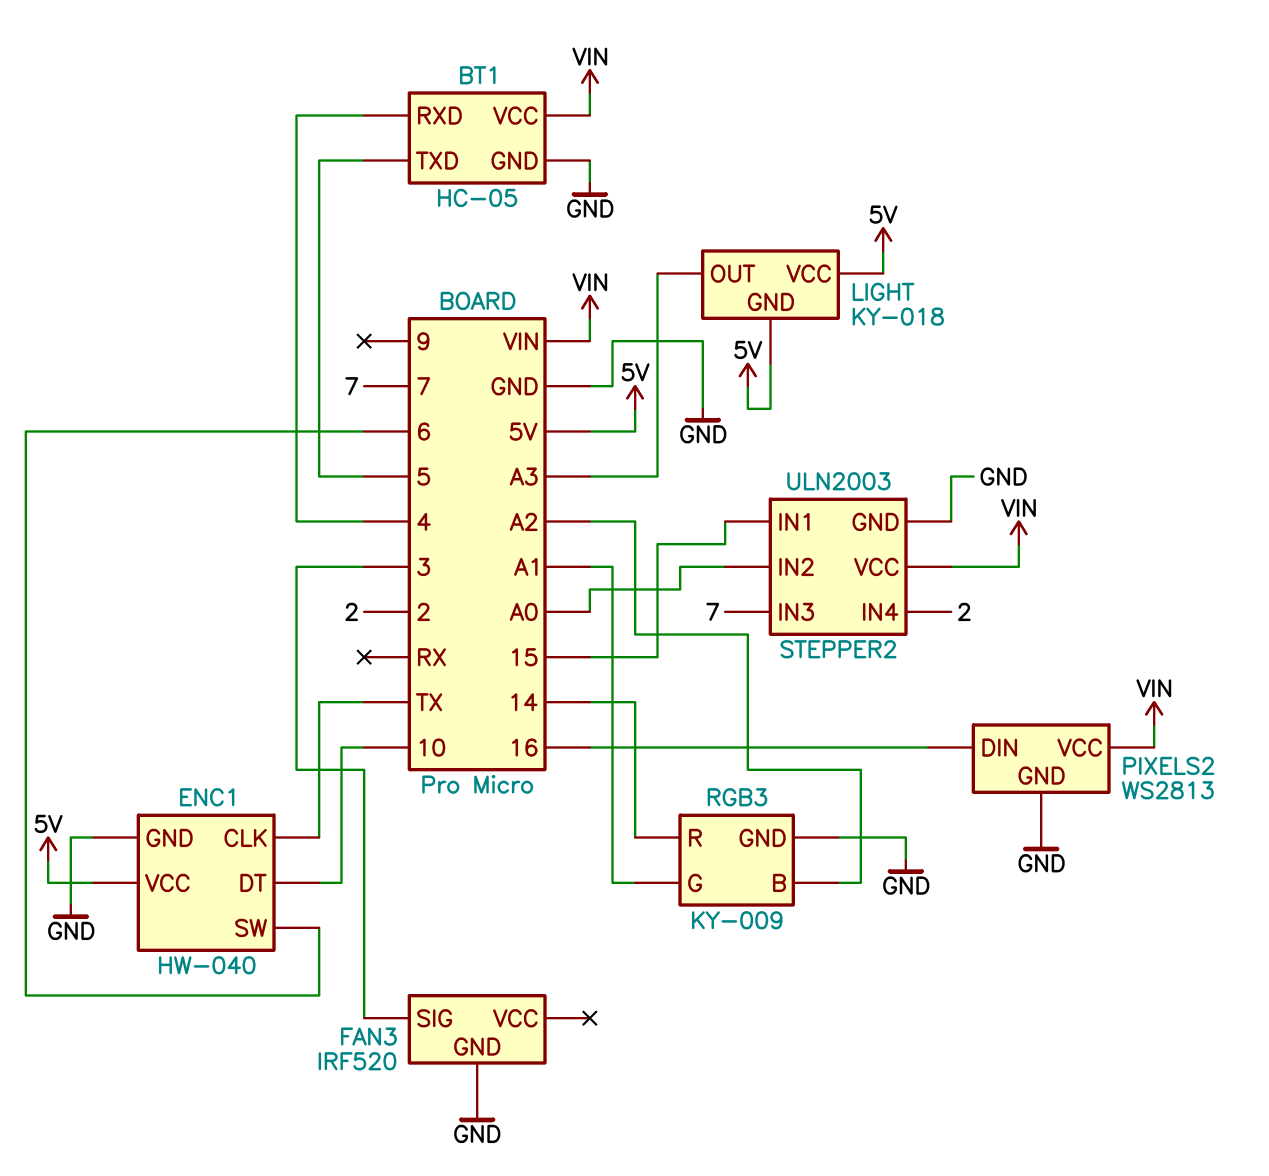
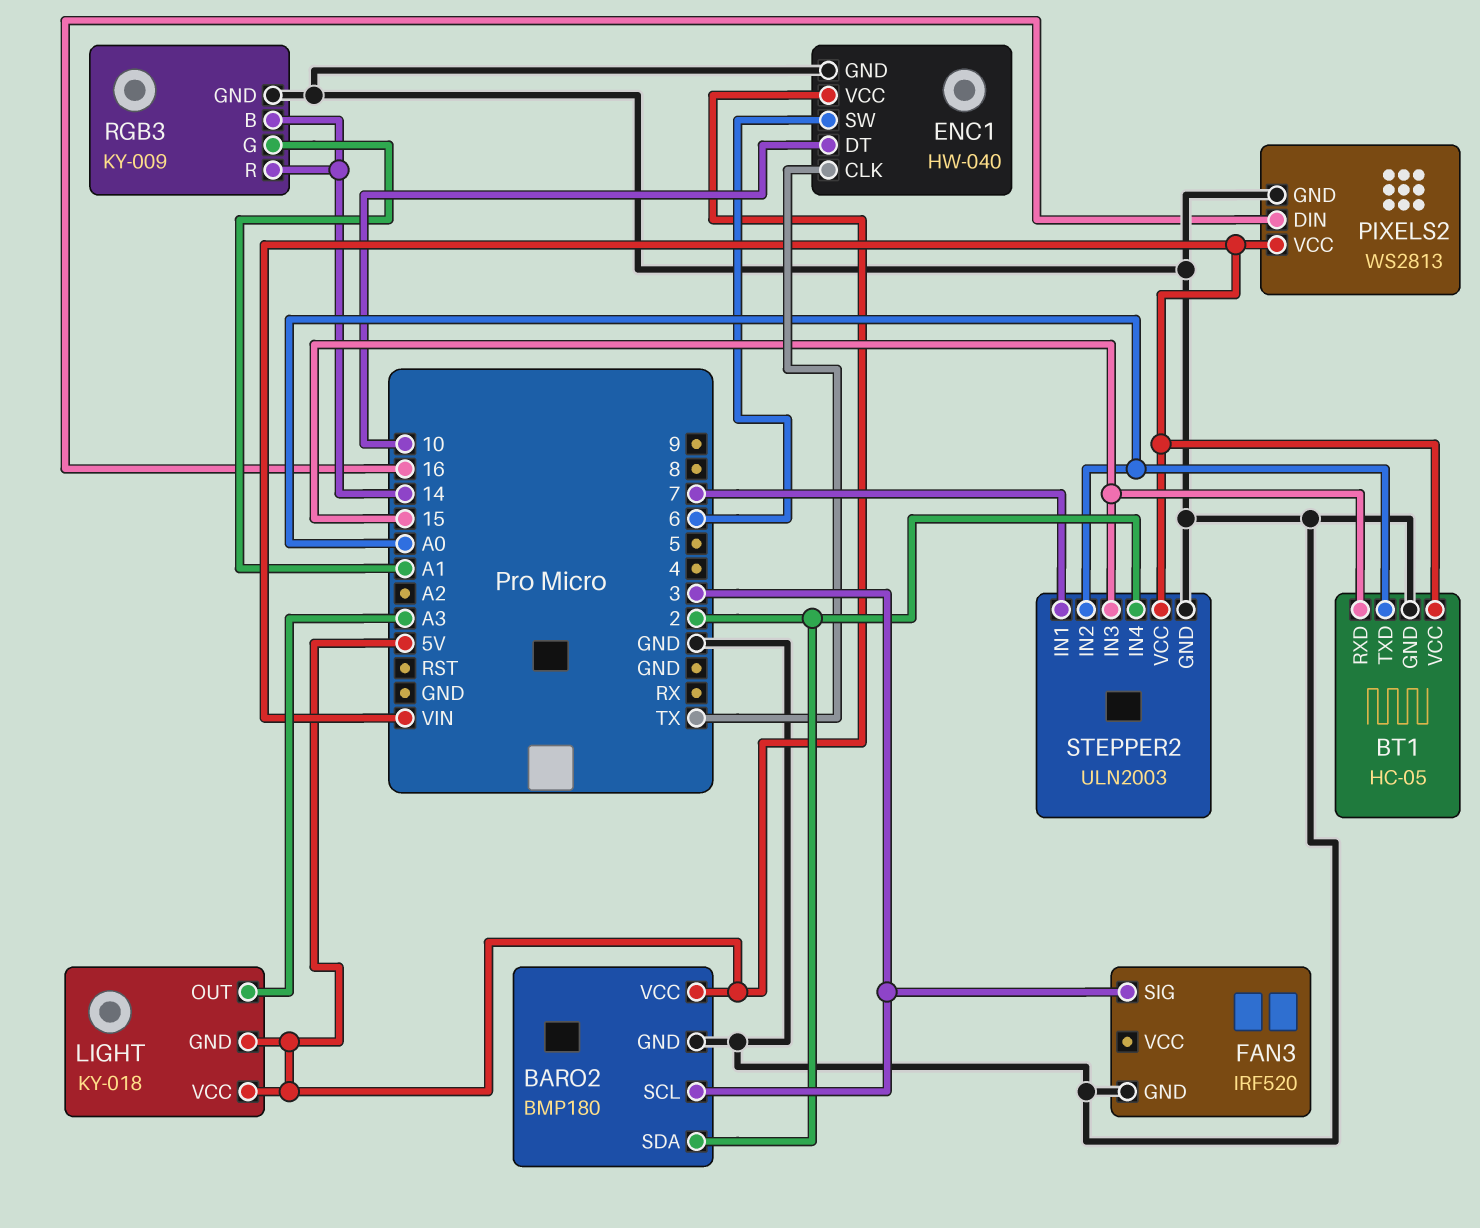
BARO2: none -> BMP180
BARO2 pin GND: none -> GND
BARO2 pin SCL: none -> 3
BARO2 pin SDA: none -> 2
BARO2 pin VCC: none -> 5V
BT1 pin RXD: 4 -> 15
BT1 pin TXD: 5 -> A0
RGB3 pin B: A2 -> 14
STEPPER2 pin IN1: 15 -> 7
STEPPER2 pin IN3: 7 -> 15

